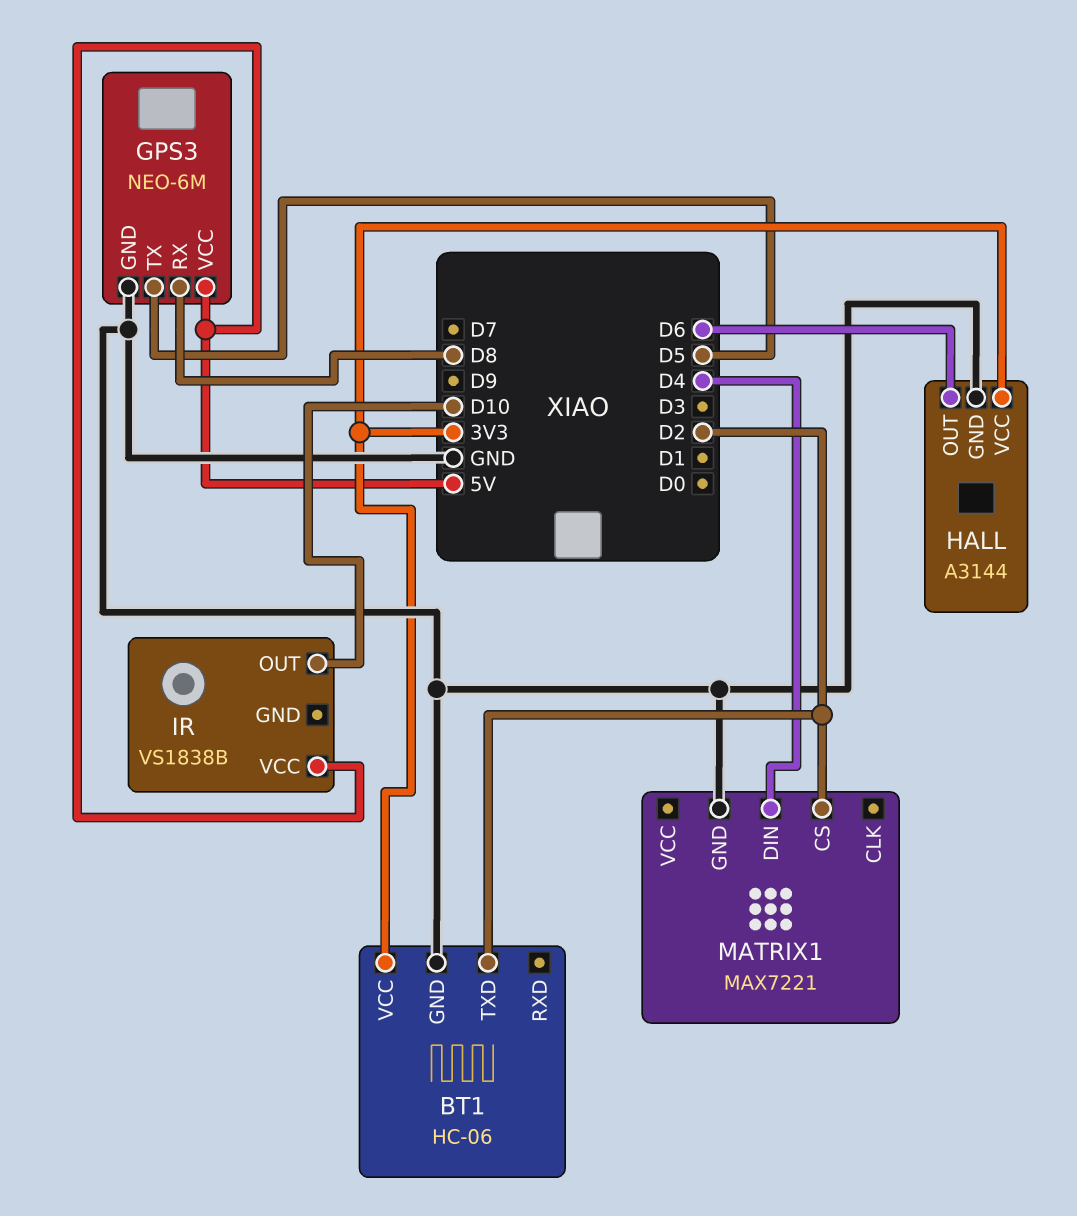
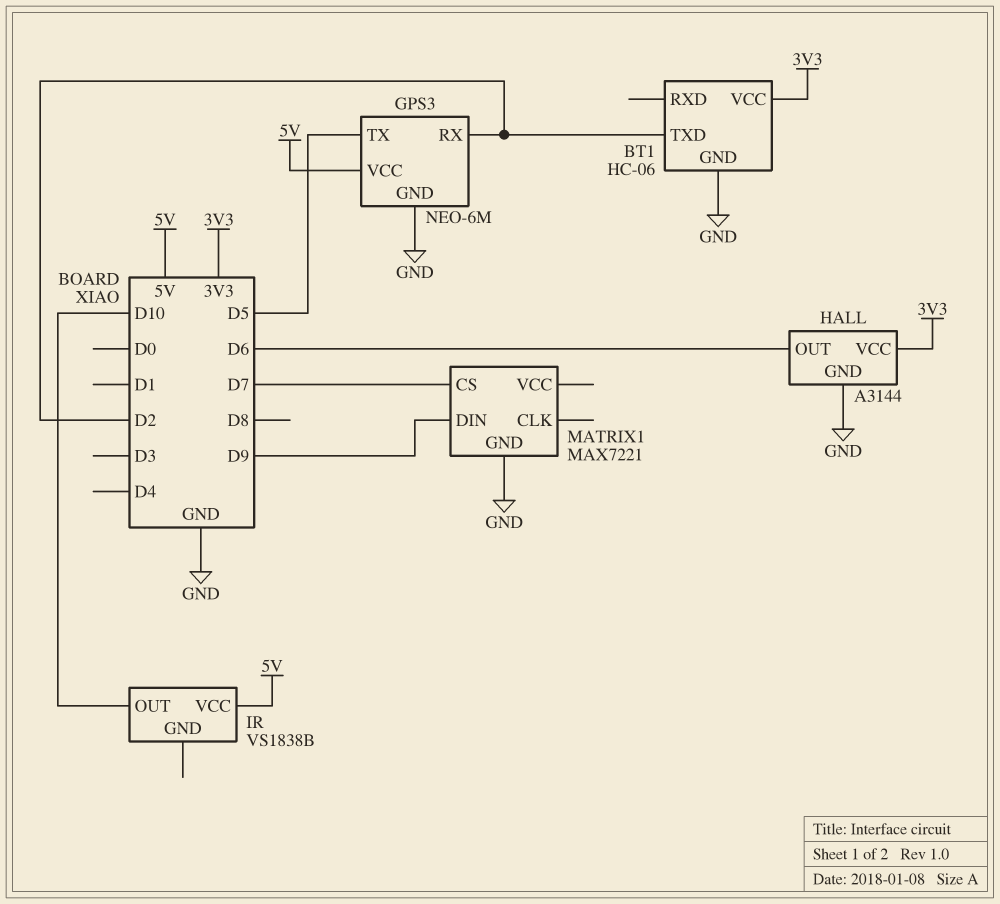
GPS3 pin RX: D8 -> D2
MATRIX1 pin CS: D2 -> D7
MATRIX1 pin DIN: D4 -> D9

